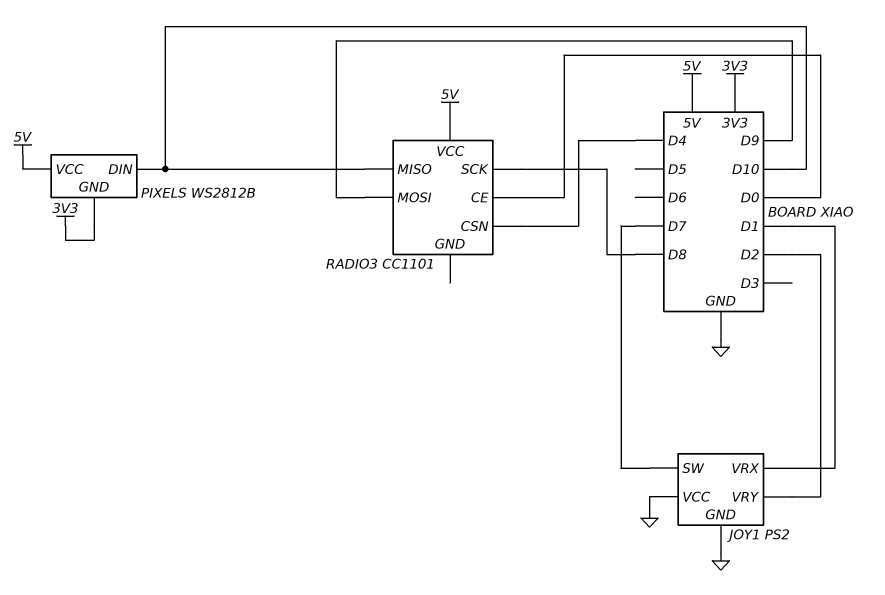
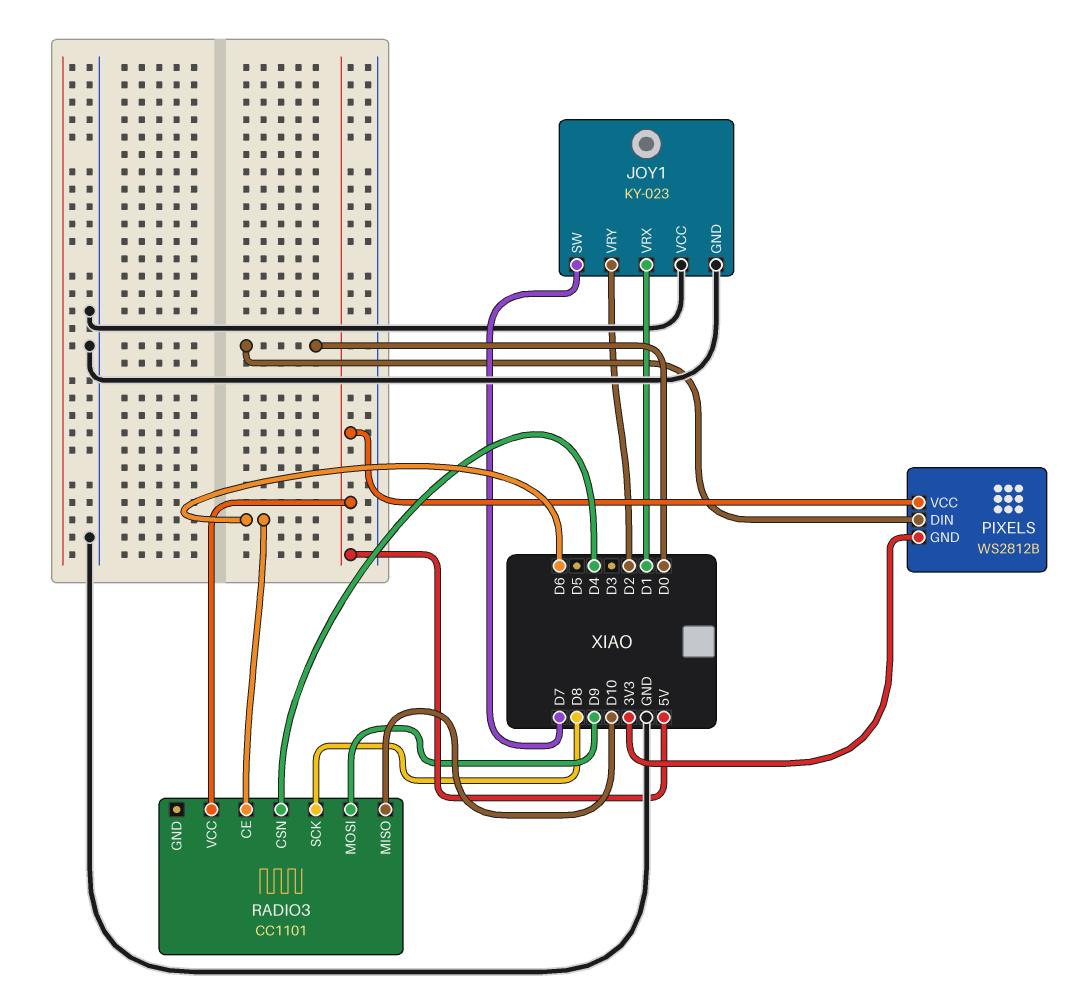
JOY1: PS2 -> KY-023
PIXELS pin DIN: D10 -> D0
RADIO3 pin CE: D0 -> D6

